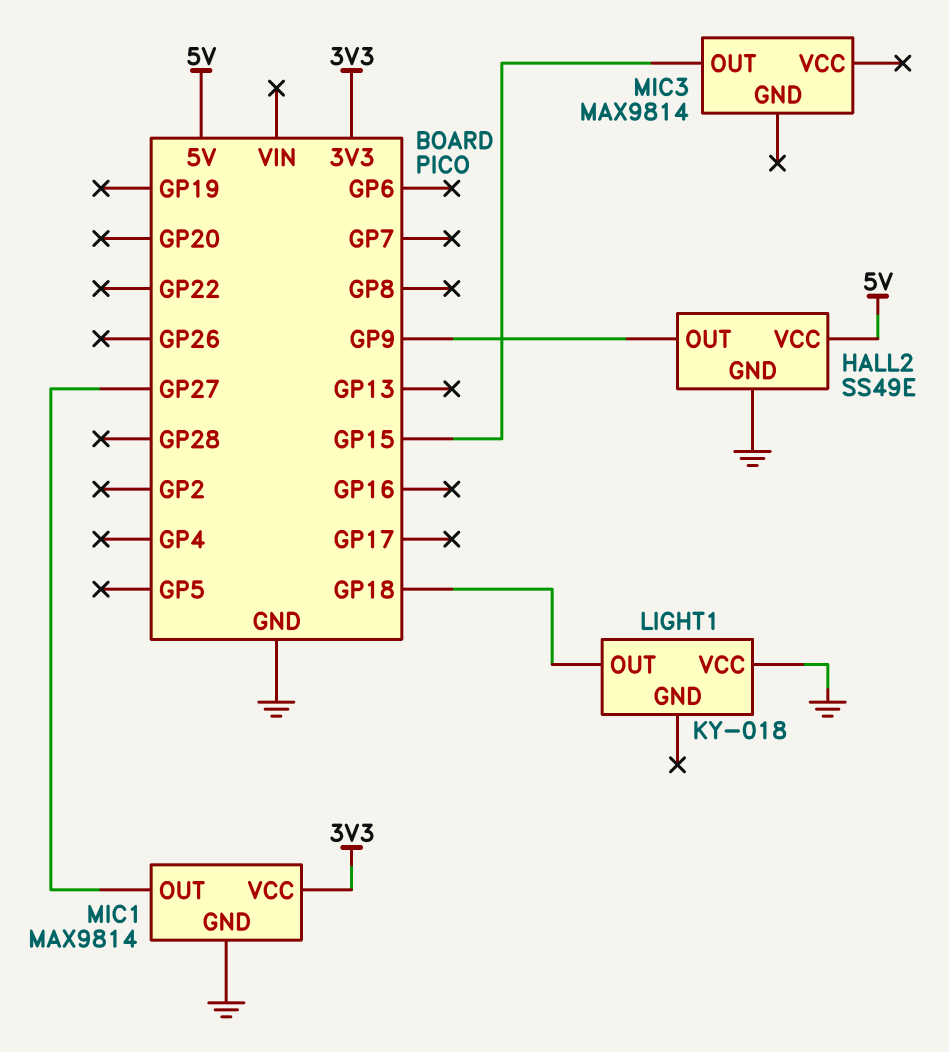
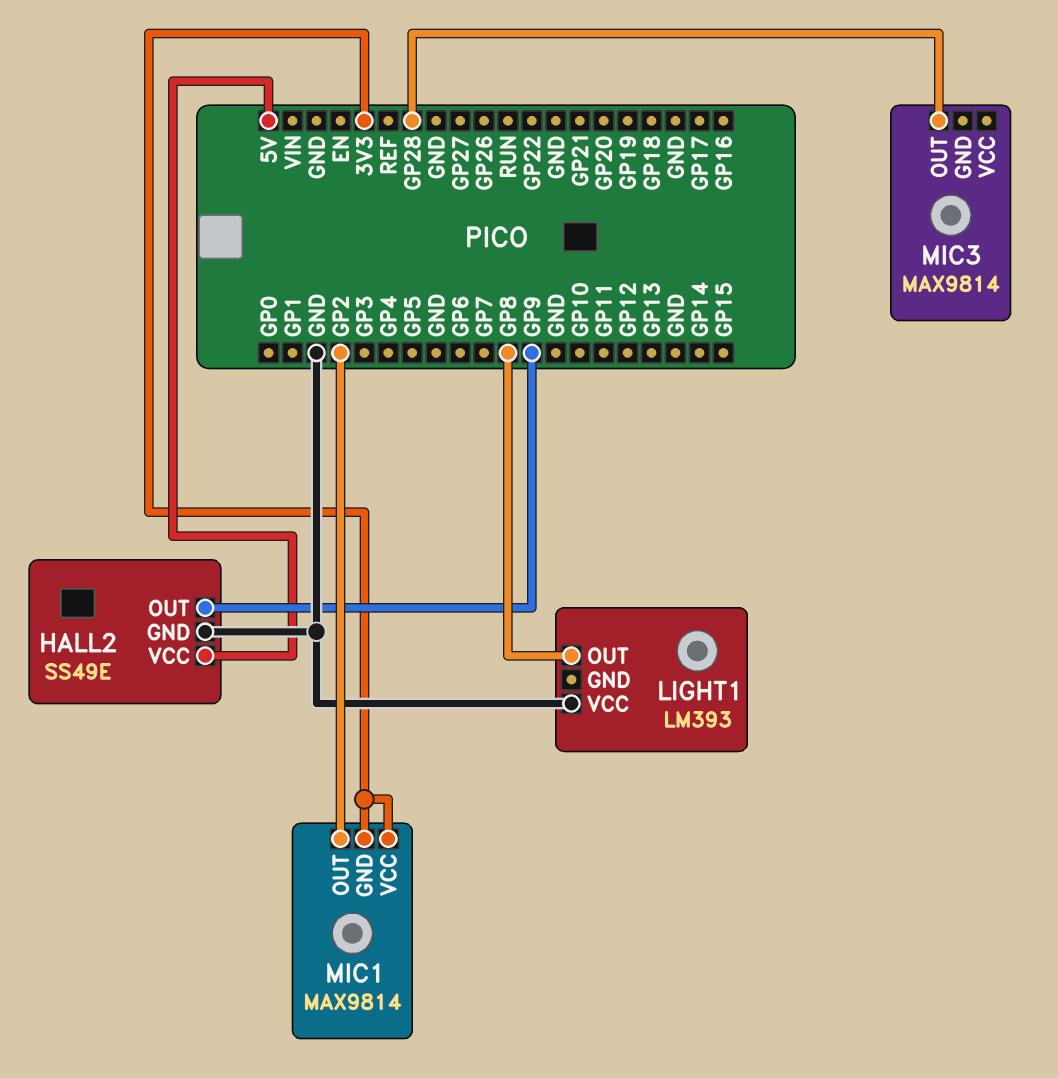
LIGHT1: KY-018 -> LM393
LIGHT1 pin OUT: GP18 -> GP8
MIC1 pin GND: GND -> 3V3
MIC1 pin OUT: GP27 -> GP2
MIC3 pin OUT: GP15 -> GP28

